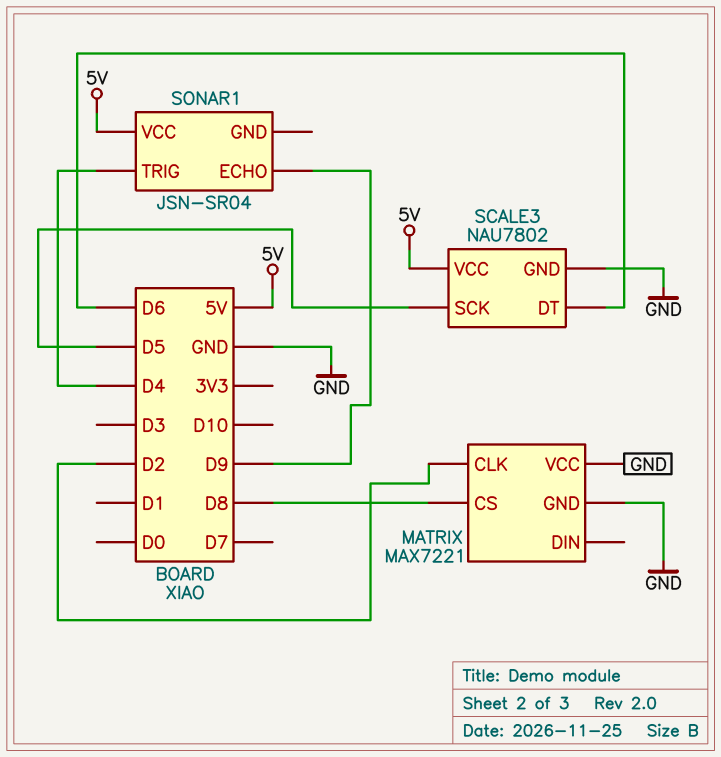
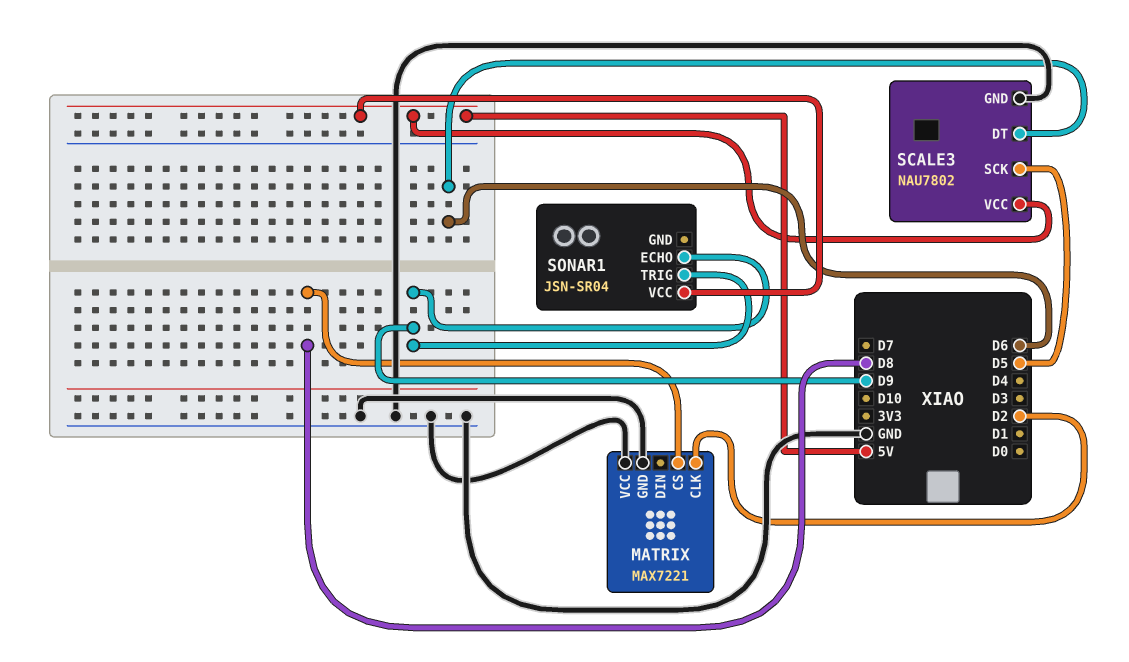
SONAR1 pin TRIG: D4 -> D9

